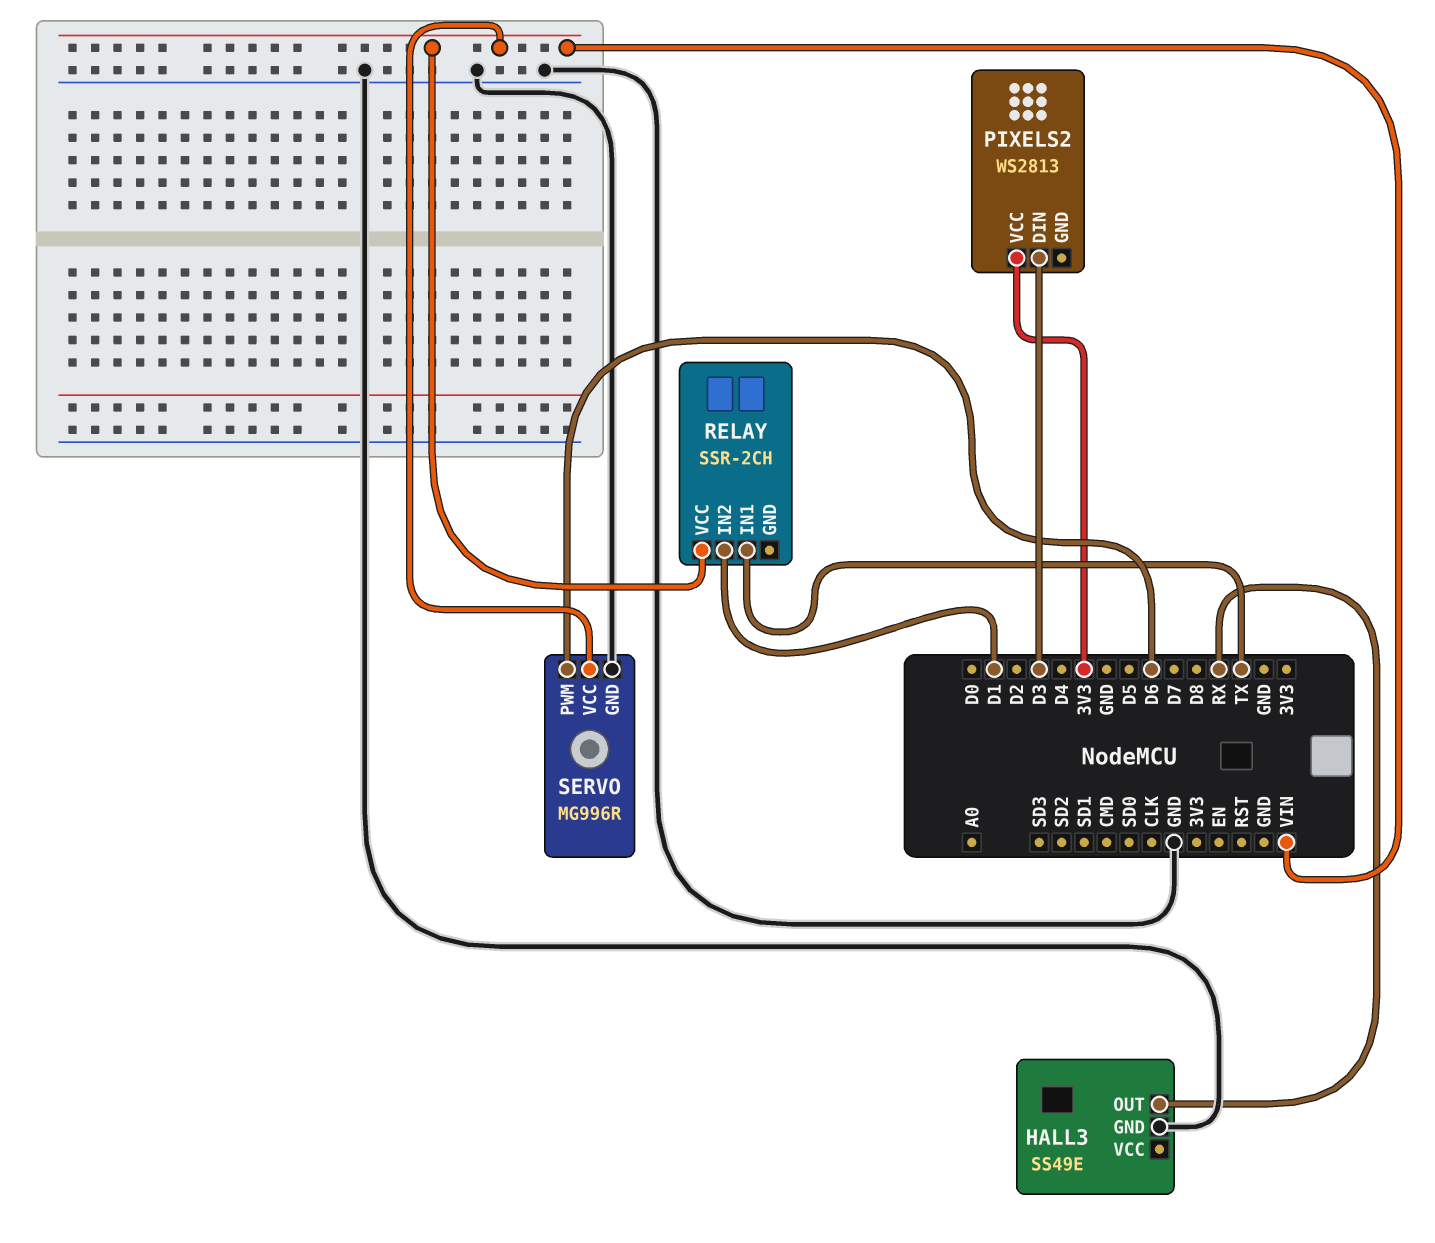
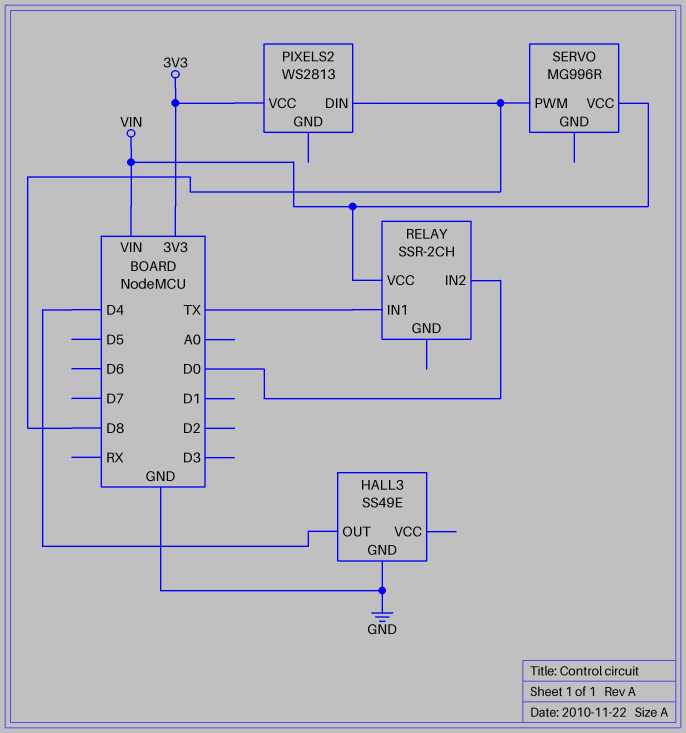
HALL3 pin OUT: RX -> D4
PIXELS2 pin DIN: D3 -> D8
RELAY pin IN2: D1 -> D0
SERVO pin GND: GND -> none
SERVO pin PWM: D6 -> D8

